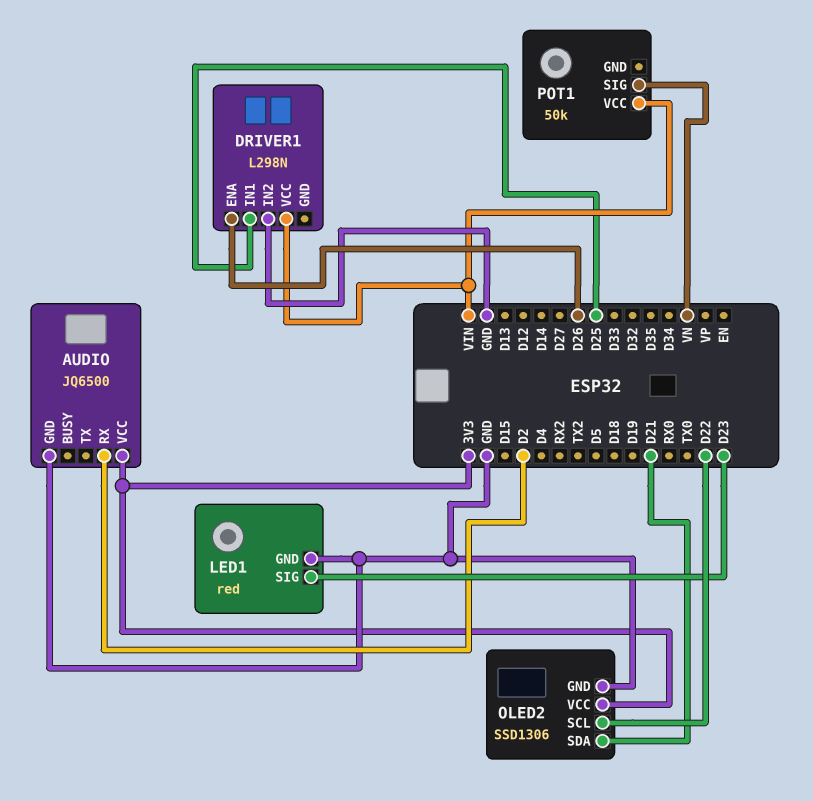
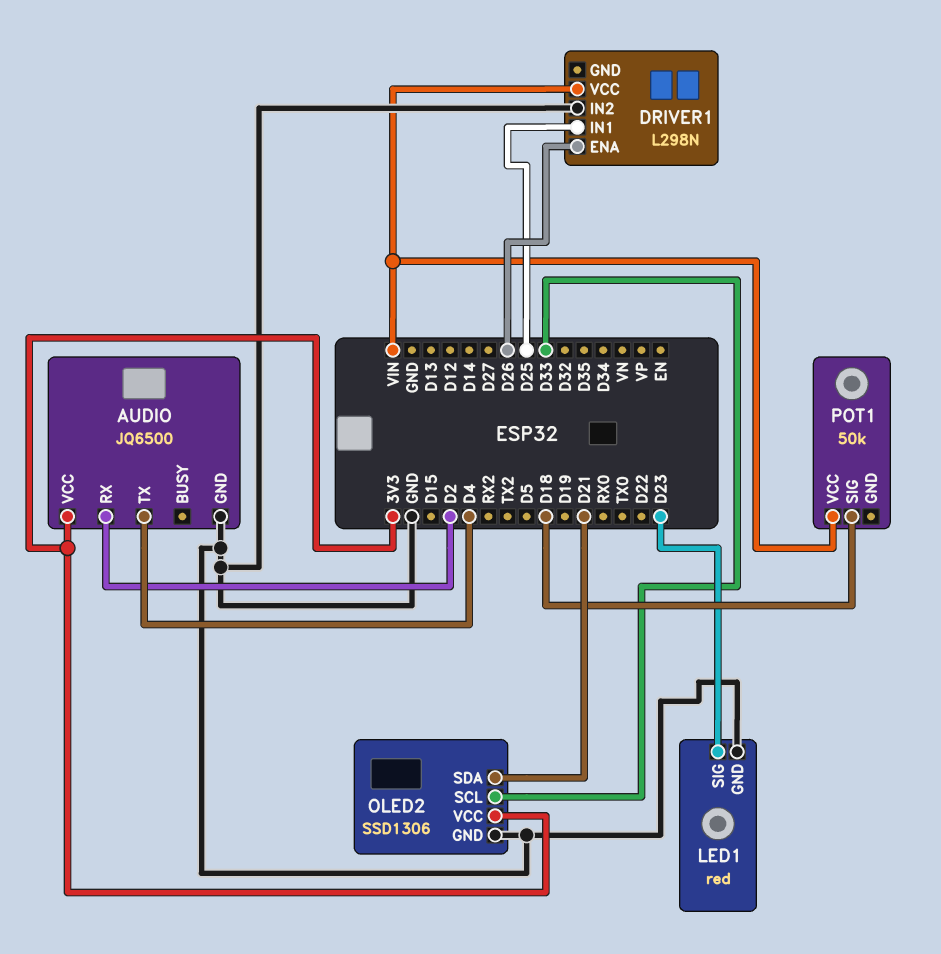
AUDIO pin TX: none -> D4
OLED2 pin SCL: D22 -> D33
POT1 pin SIG: VN -> D18

